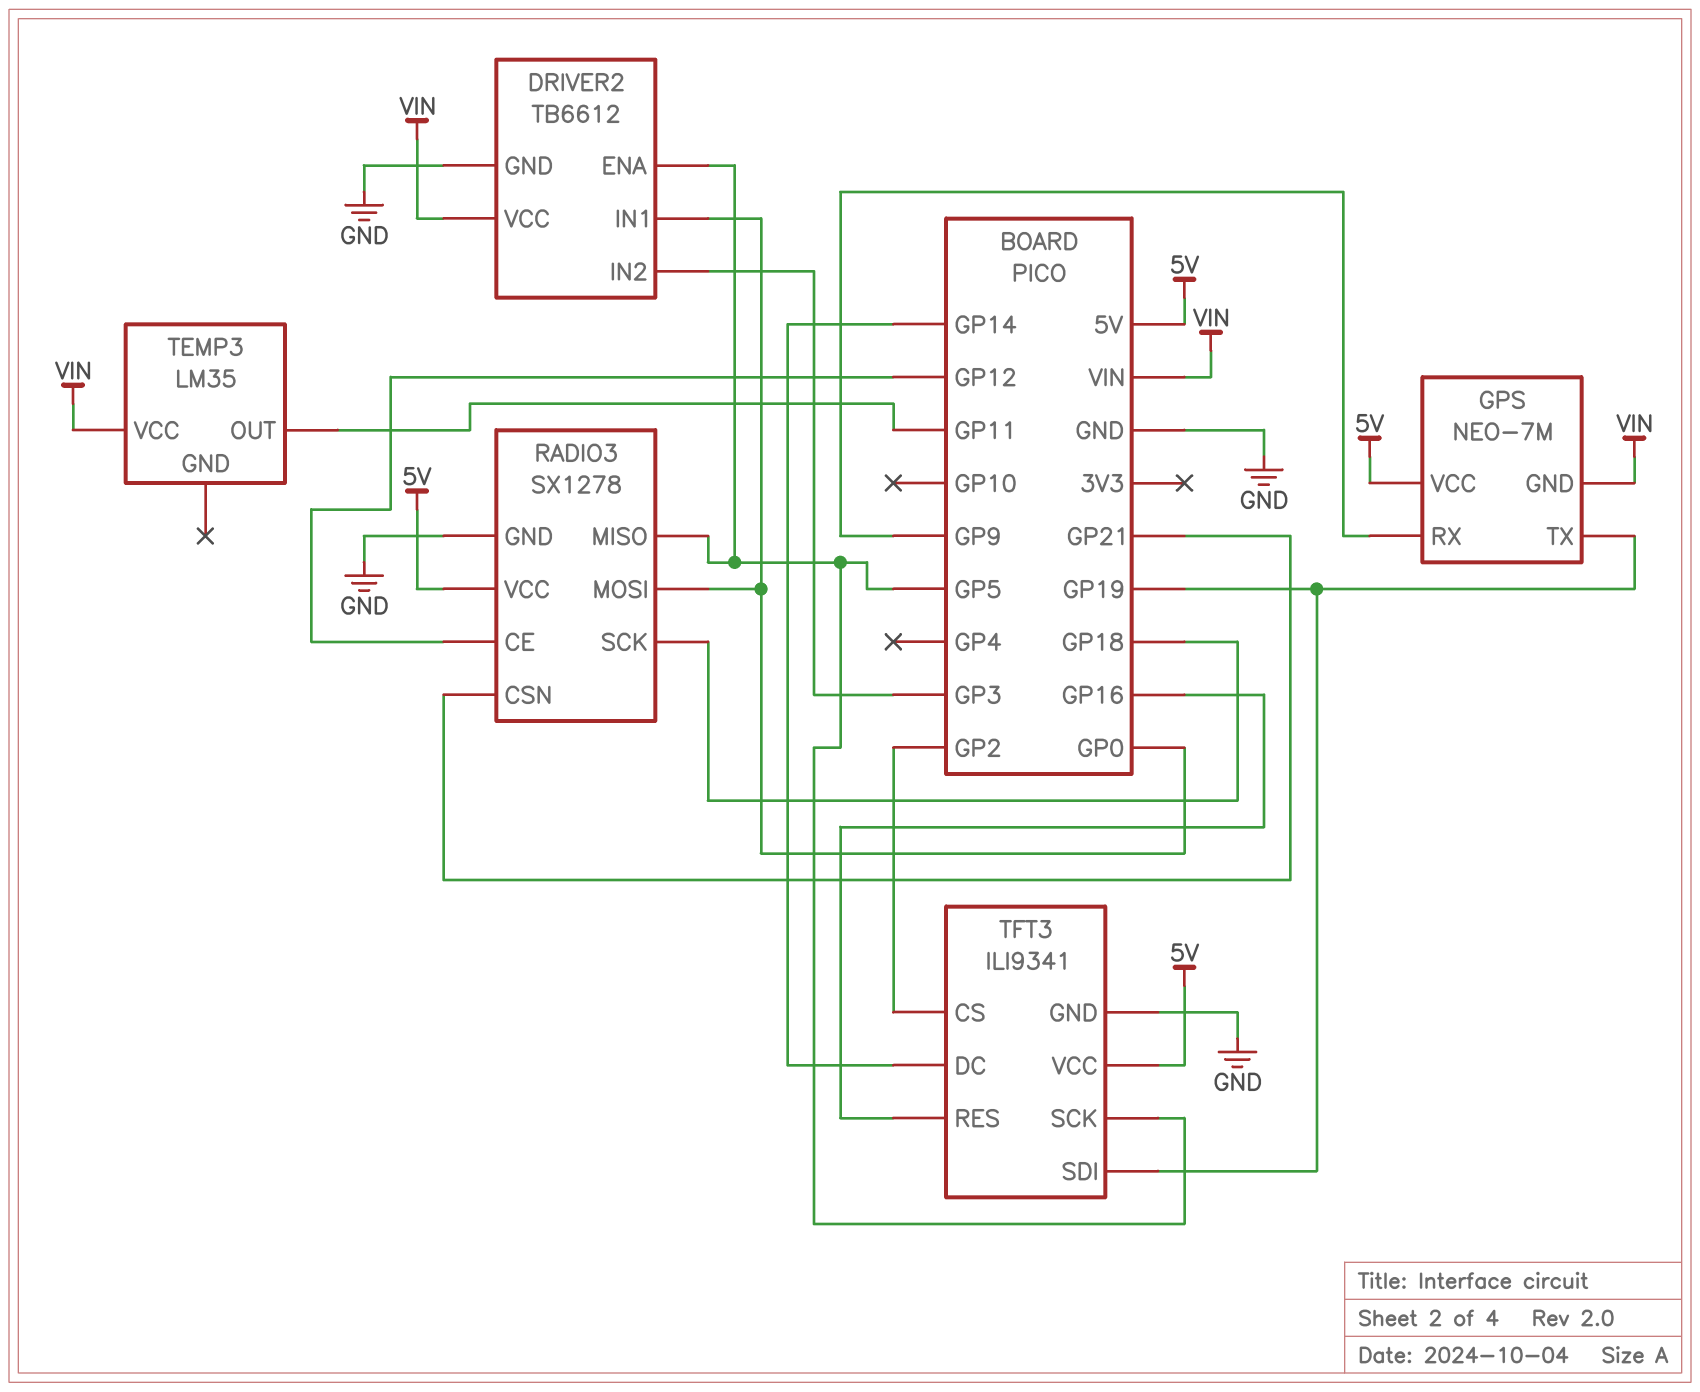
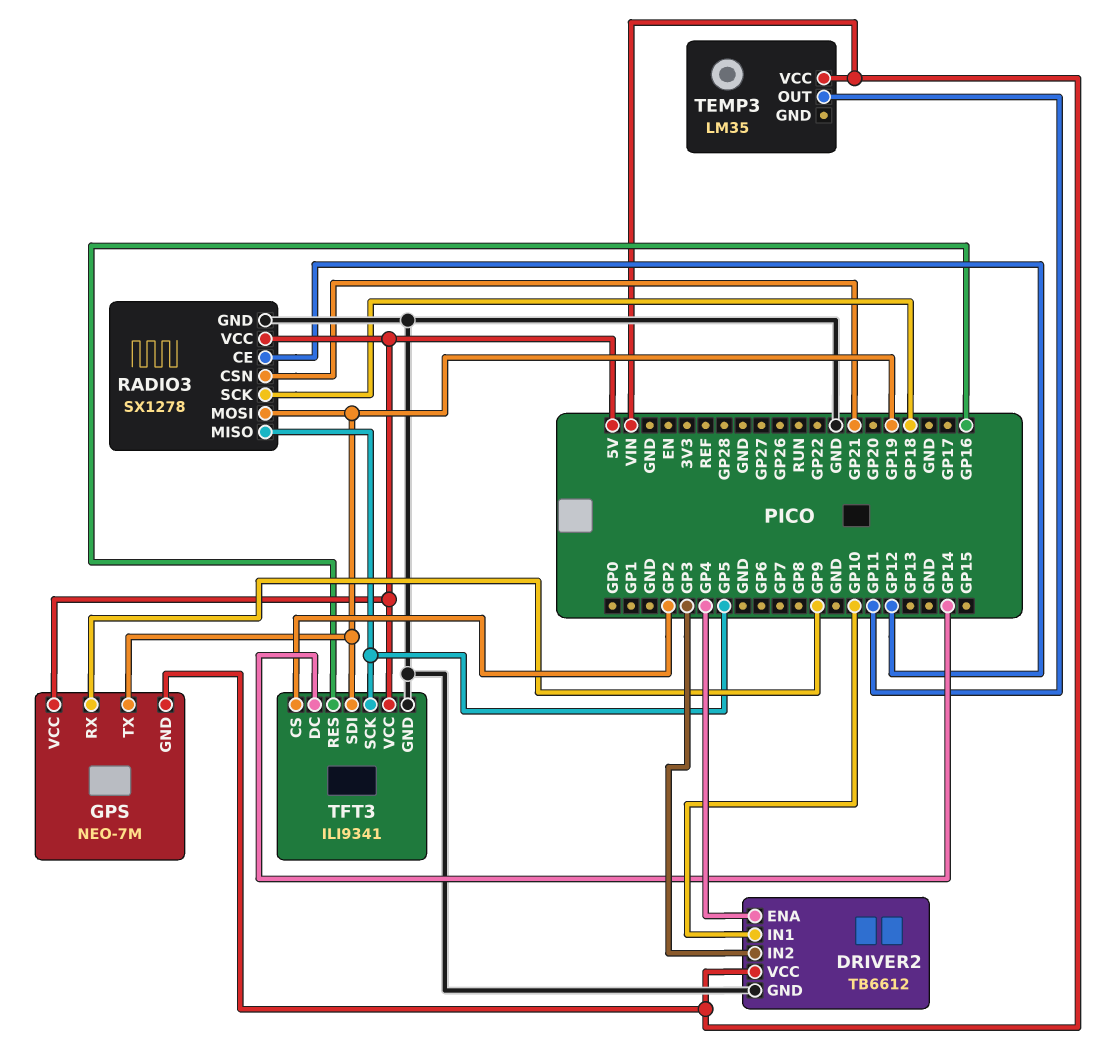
DRIVER2 pin ENA: GP5 -> GP4
DRIVER2 pin IN1: GP0 -> GP10
RADIO3 pin MOSI: GP0 -> GP19

